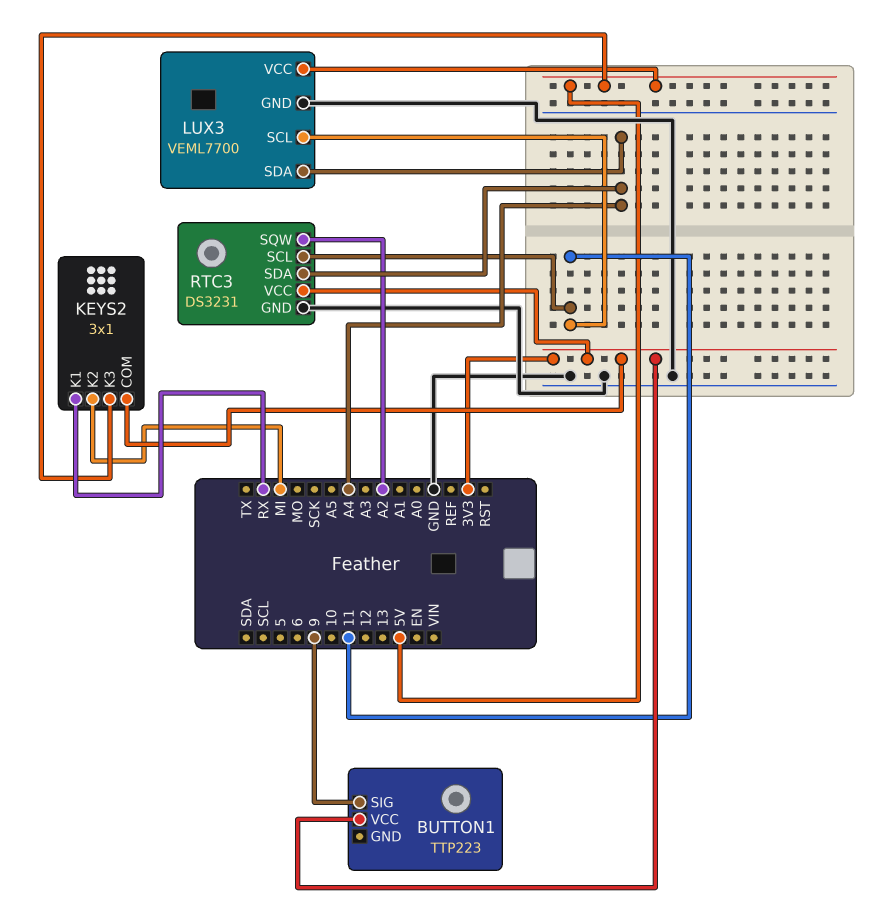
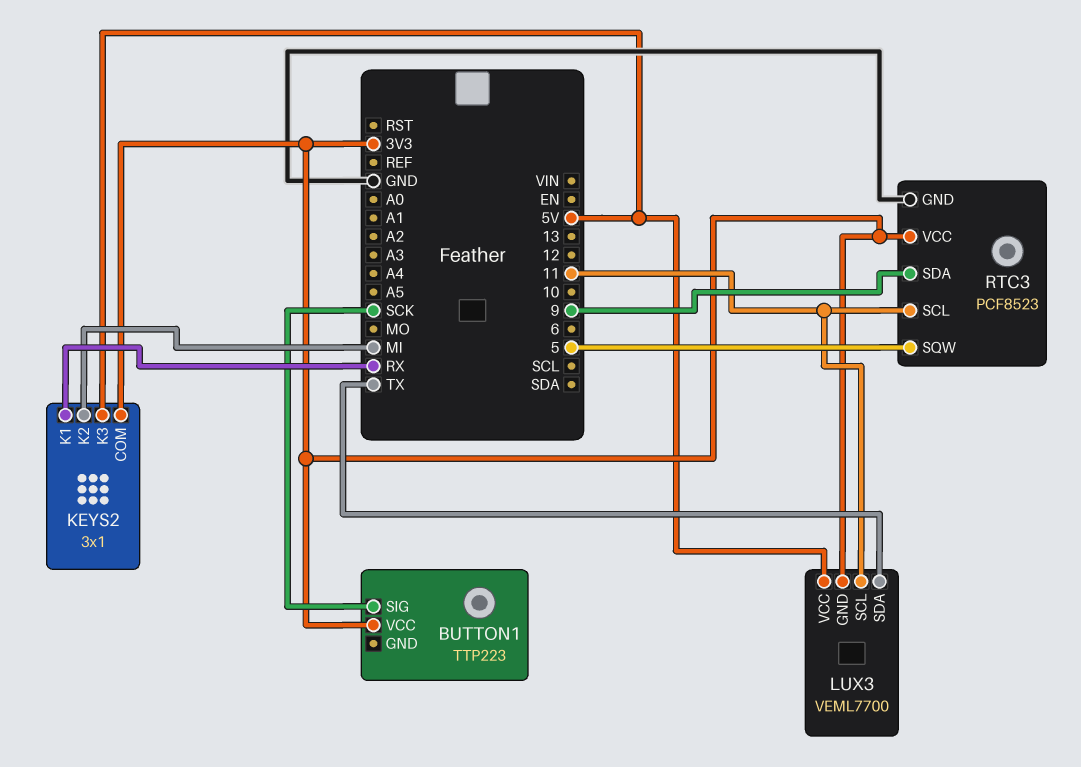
BUTTON1 pin SIG: 9 -> SCK
LUX3 pin GND: GND -> 3V3
LUX3 pin SDA: A4 -> TX
RTC3: DS3231 -> PCF8523
RTC3 pin SDA: A4 -> 9
RTC3 pin SQW: A2 -> 5

